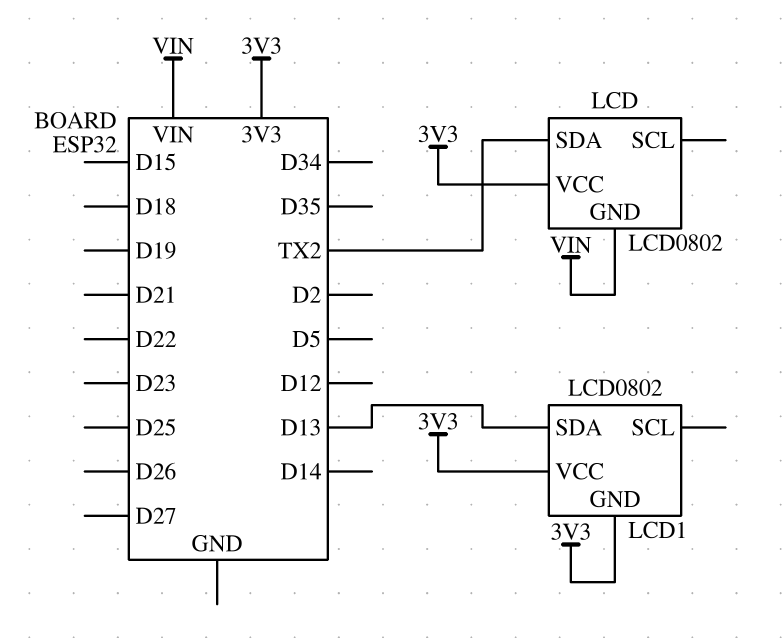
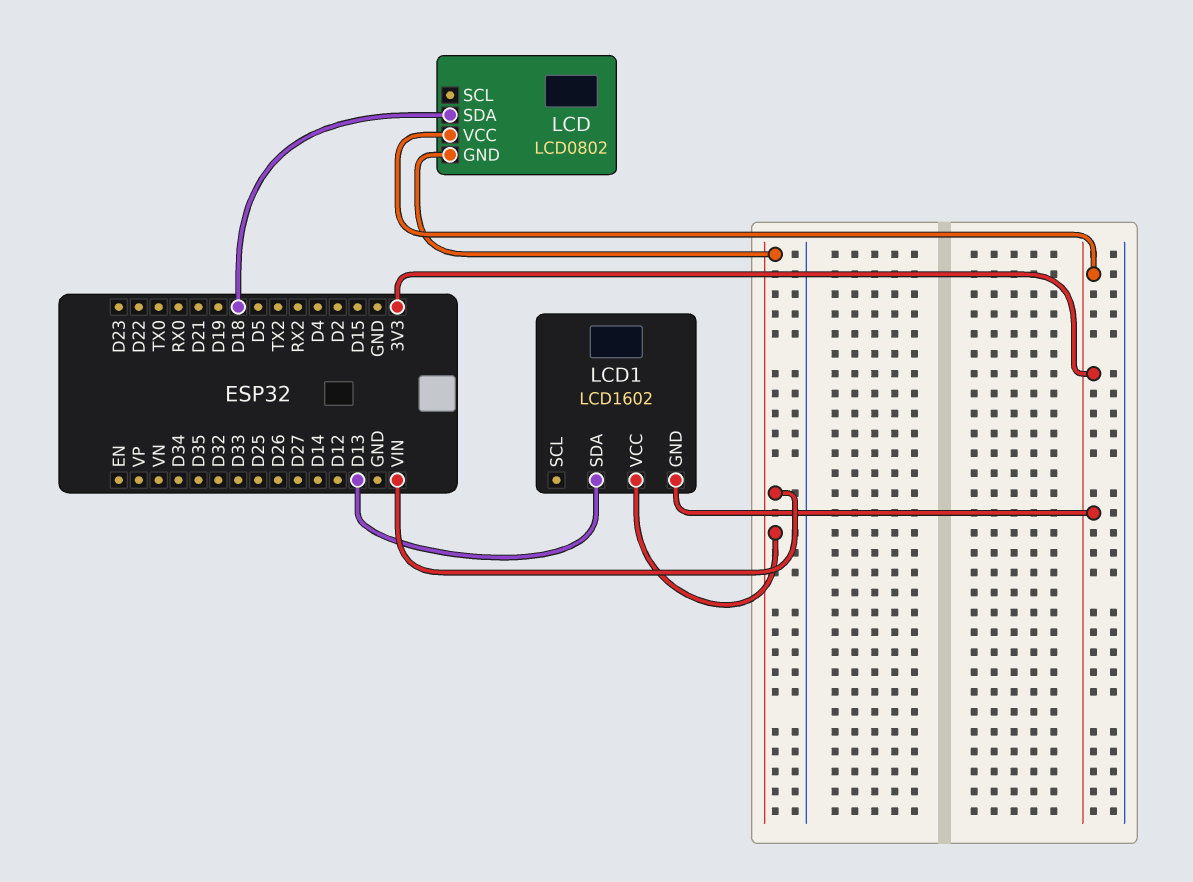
LCD pin SDA: TX2 -> D18
LCD1: LCD0802 -> LCD1602
LCD1 pin VCC: 3V3 -> VIN

